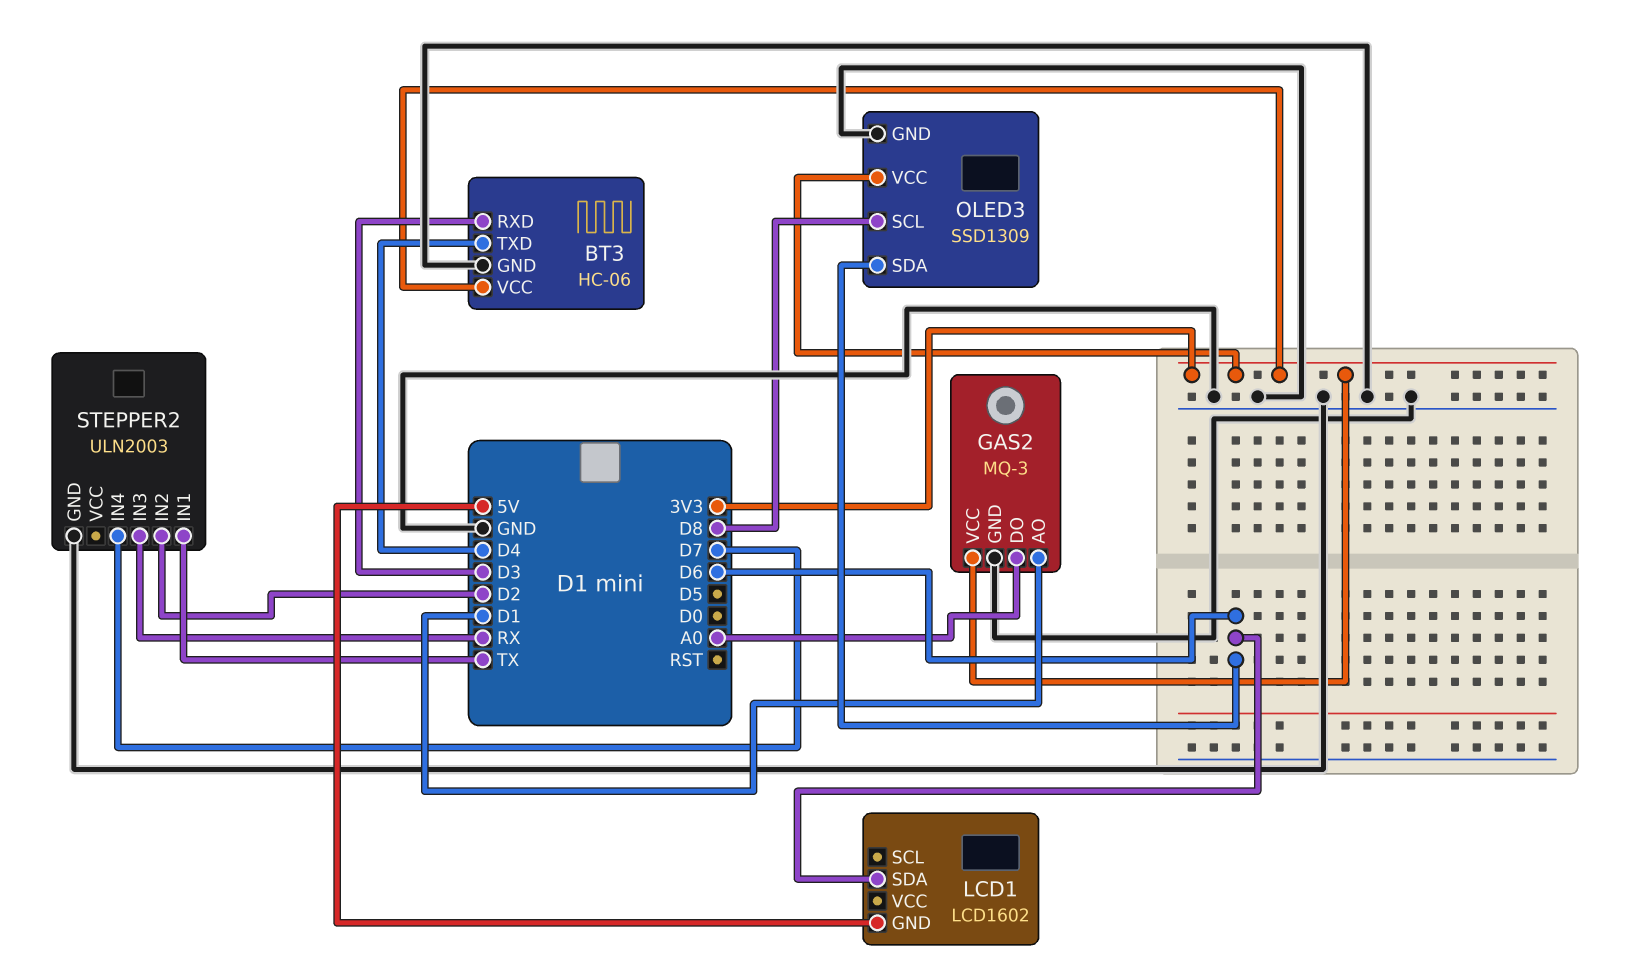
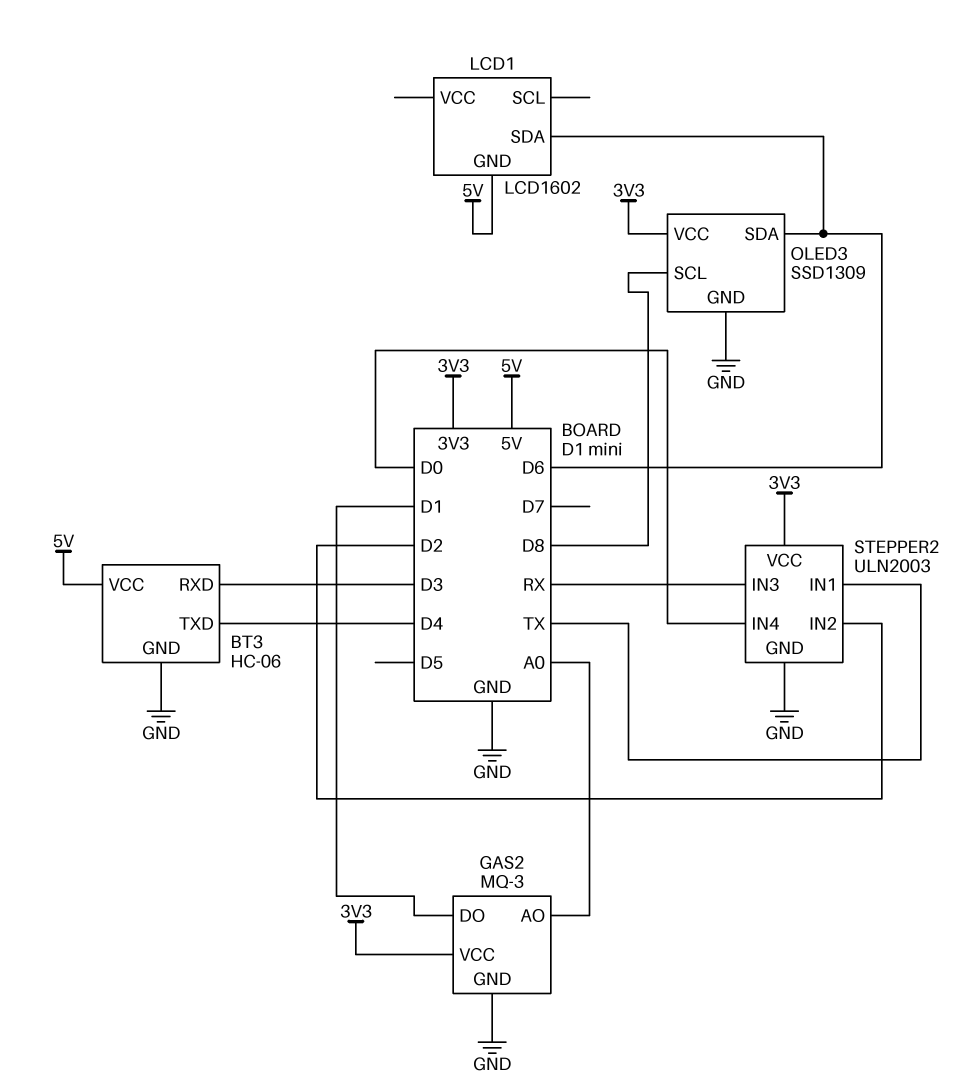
BT3 pin VCC: 3V3 -> 5V
GAS2 pin AO: D1 -> A0
GAS2 pin DO: A0 -> D1
STEPPER2 pin IN4: D7 -> D0
STEPPER2 pin VCC: none -> 3V3

